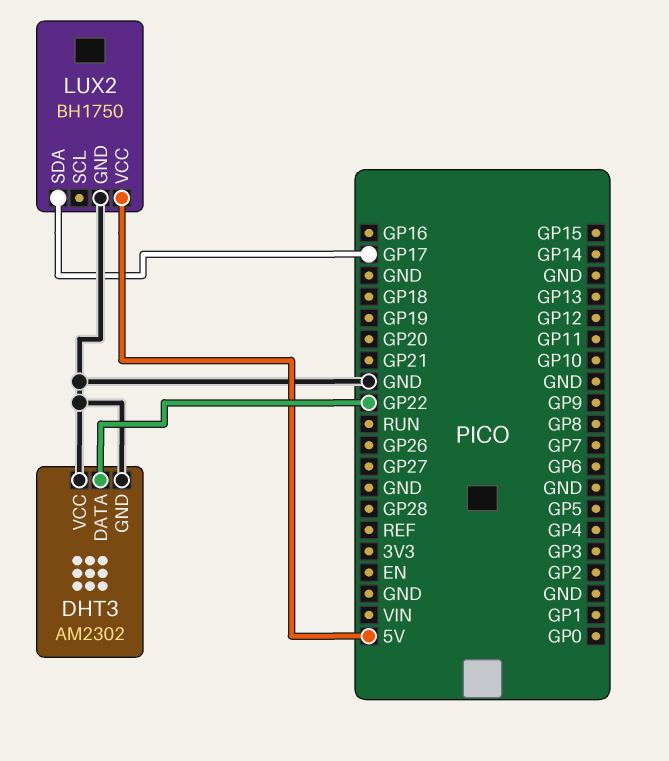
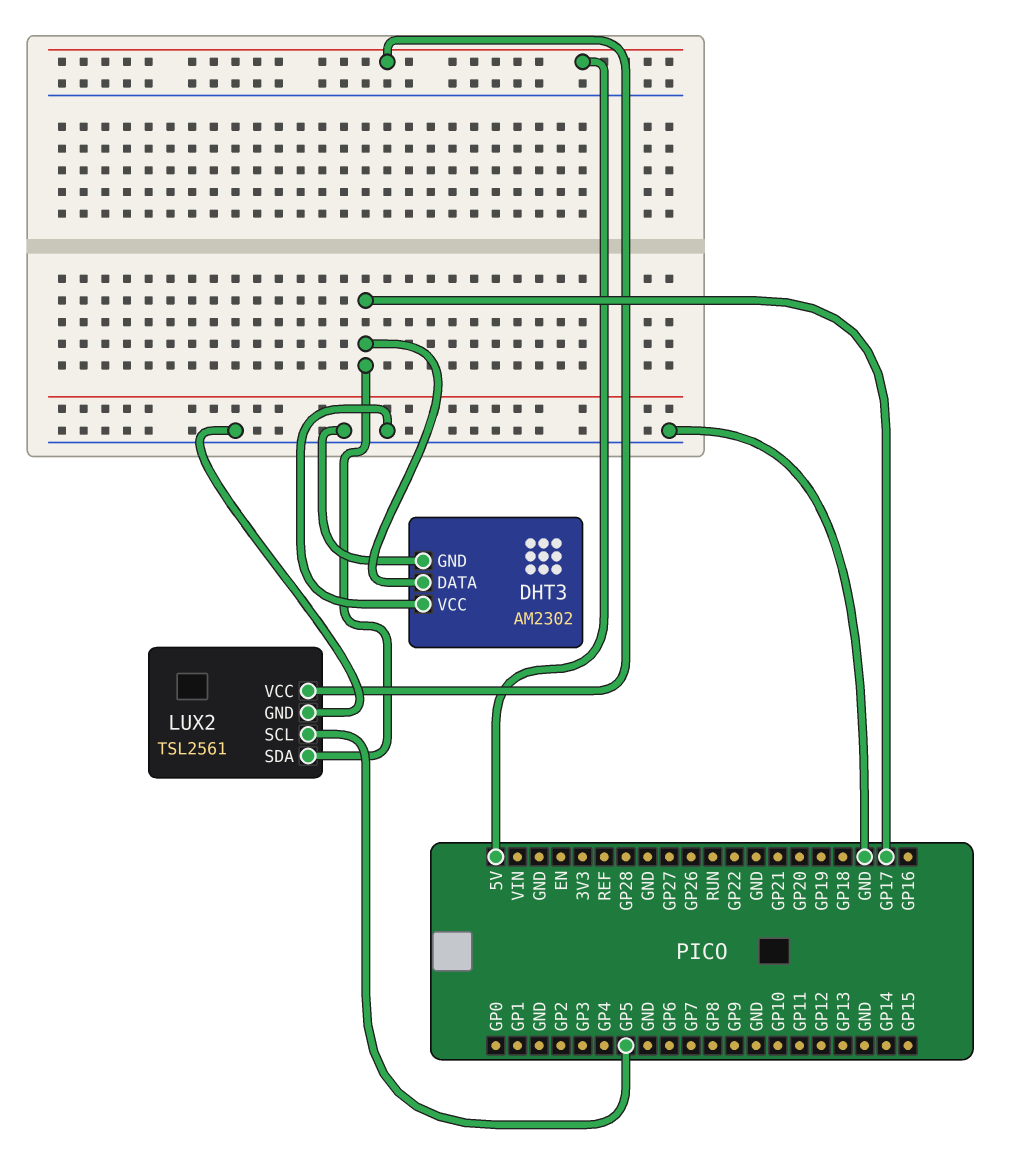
DHT3 pin DATA: GP22 -> GP17
LUX2: BH1750 -> TSL2561
LUX2 pin SCL: none -> GP5

